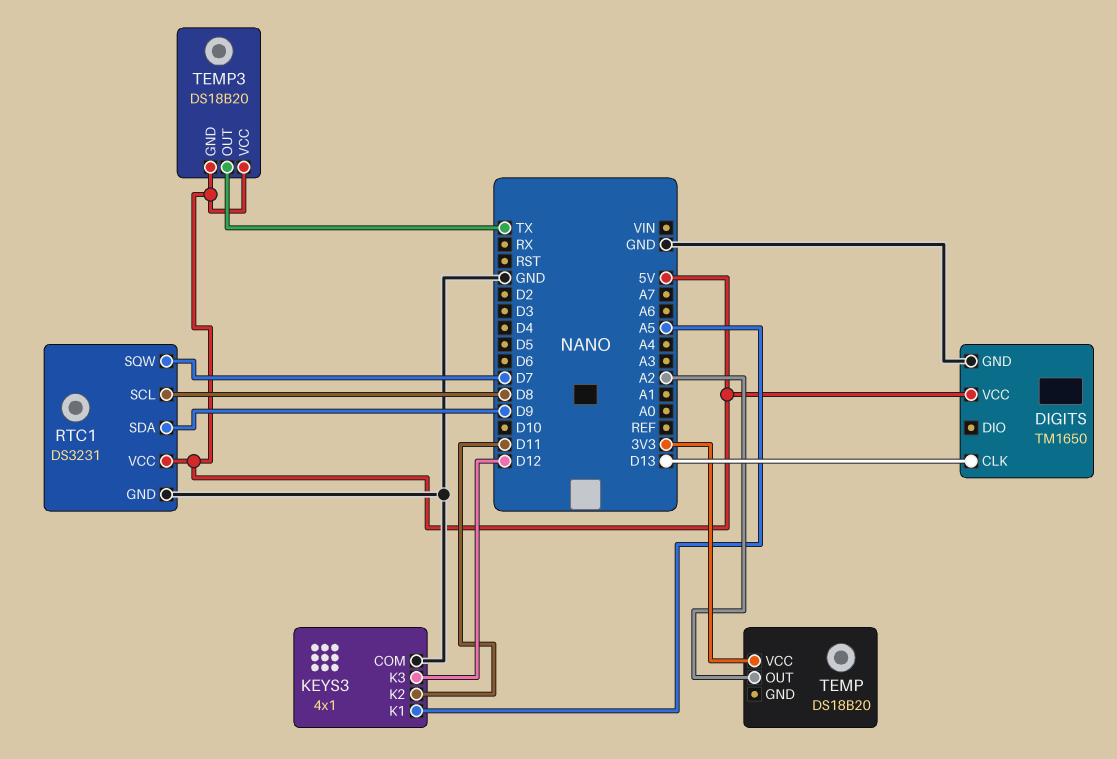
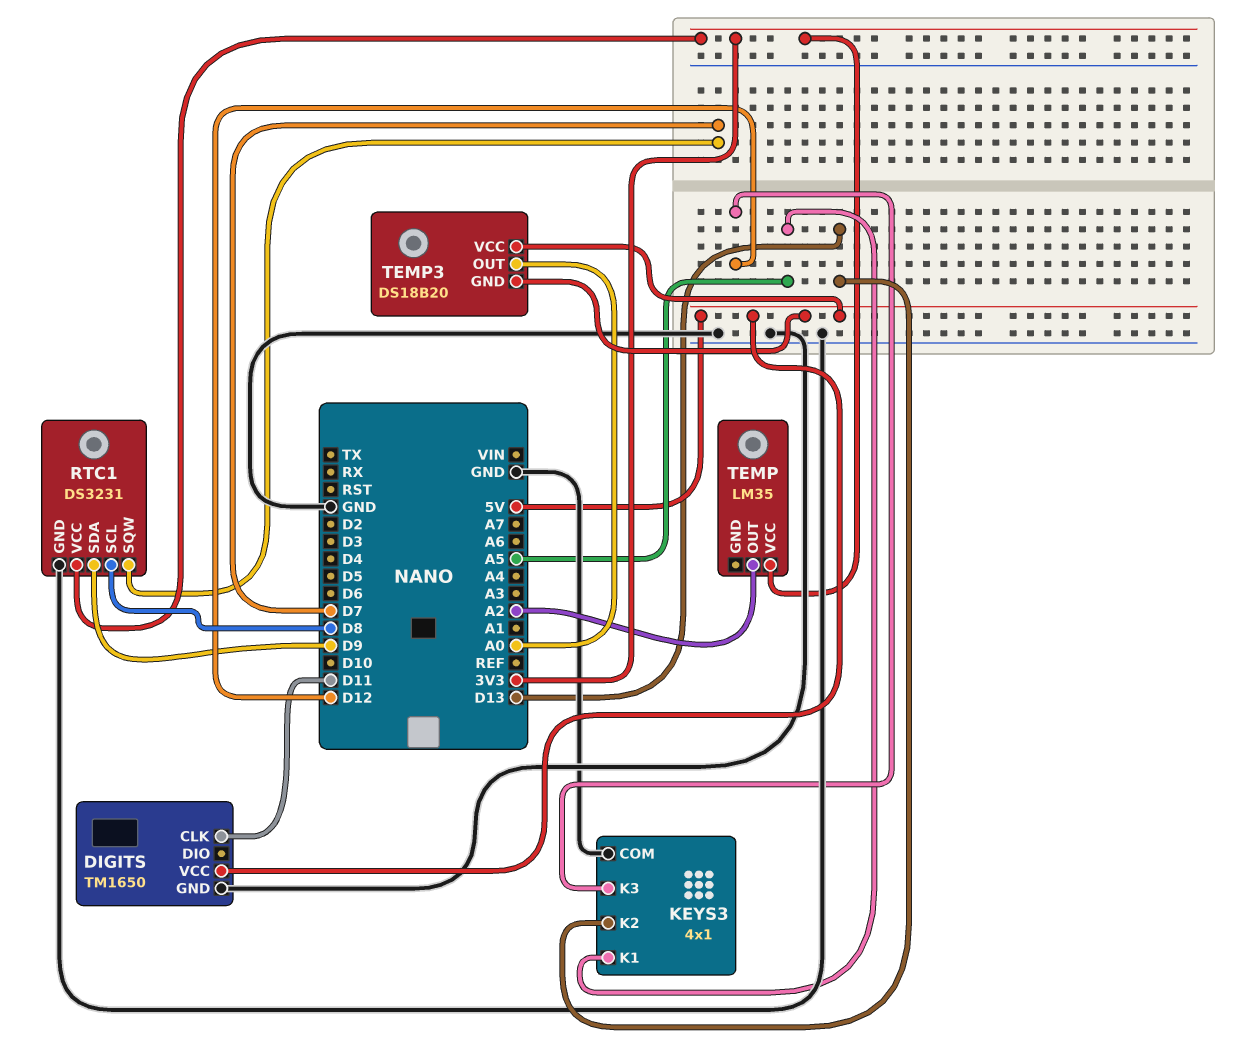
DIGITS pin CLK: D13 -> D11
KEYS3 pin K2: D11 -> D13
RTC1 pin VCC: 5V -> 3V3
TEMP: DS18B20 -> LM35
TEMP3 pin OUT: TX -> A0

